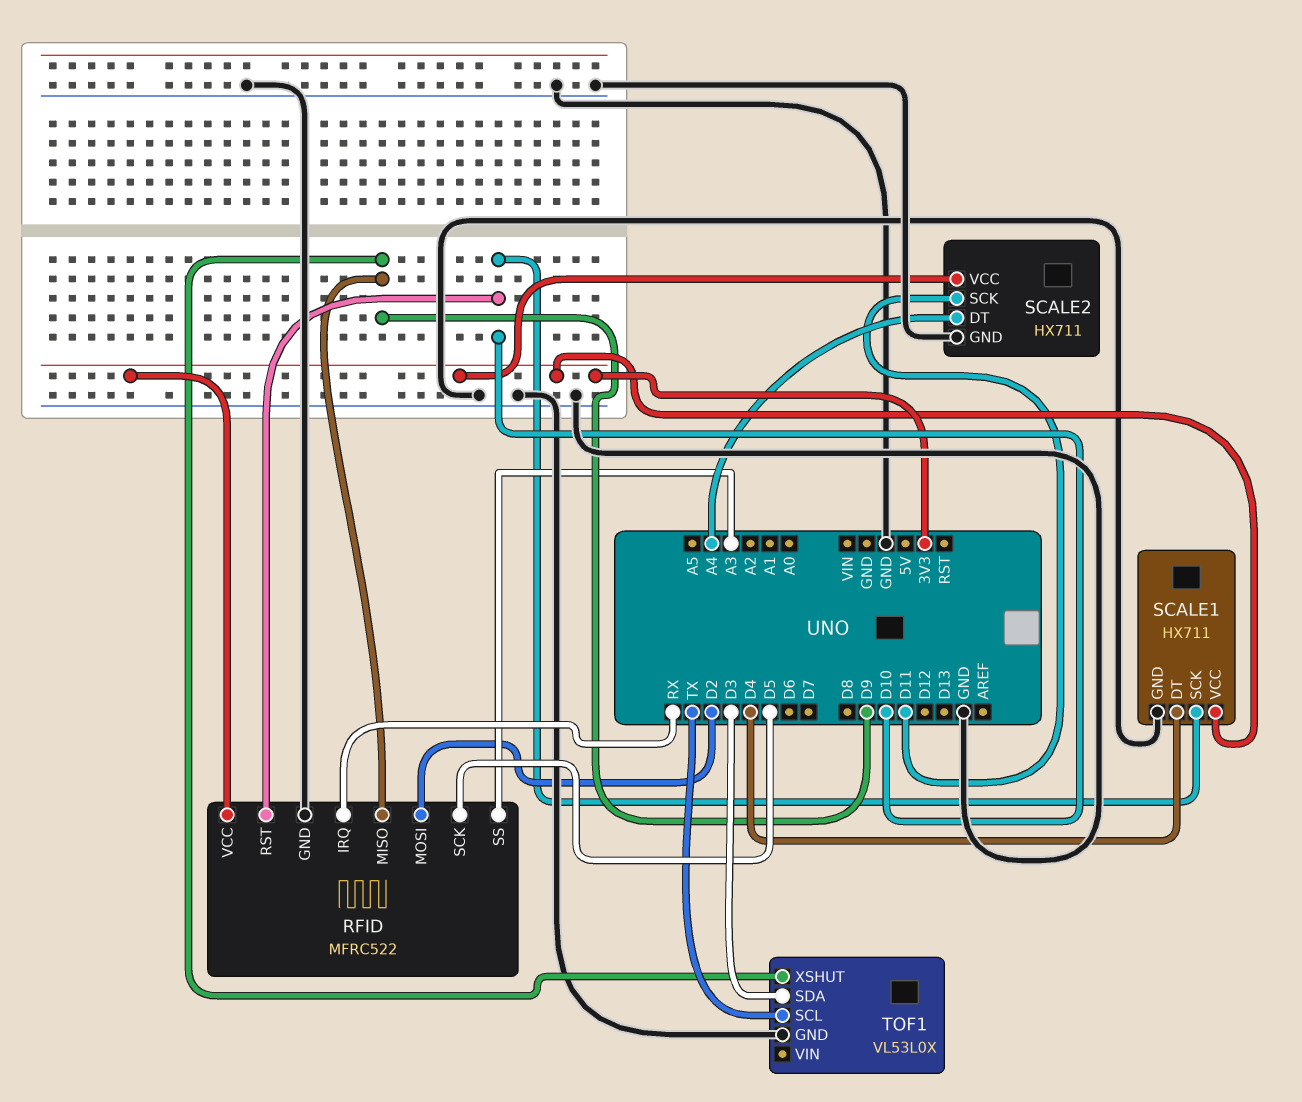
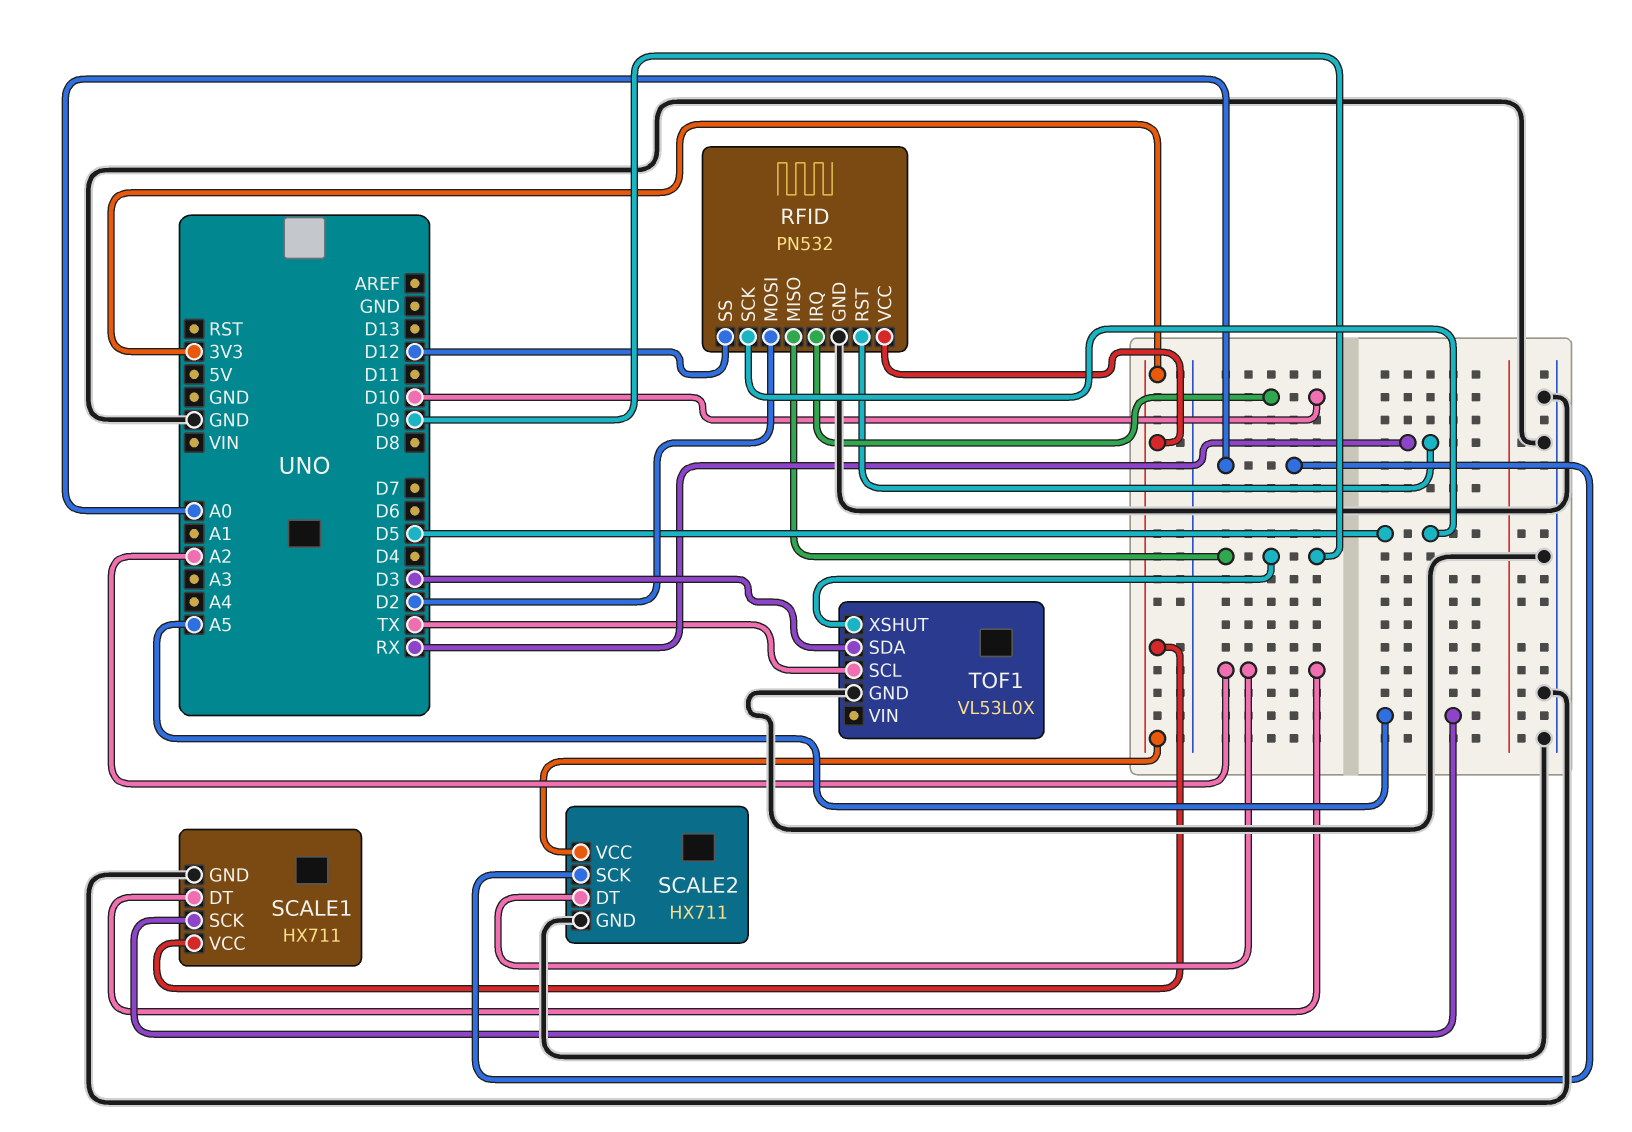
RFID: MFRC522 -> PN532
RFID pin IRQ: RX -> D10
RFID pin RST: D10 -> RX
RFID pin SS: A3 -> D12
SCALE1 pin DT: D4 -> A2
SCALE1 pin SCK: D10 -> A5
SCALE2 pin DT: A4 -> A2
SCALE2 pin SCK: D11 -> A0

